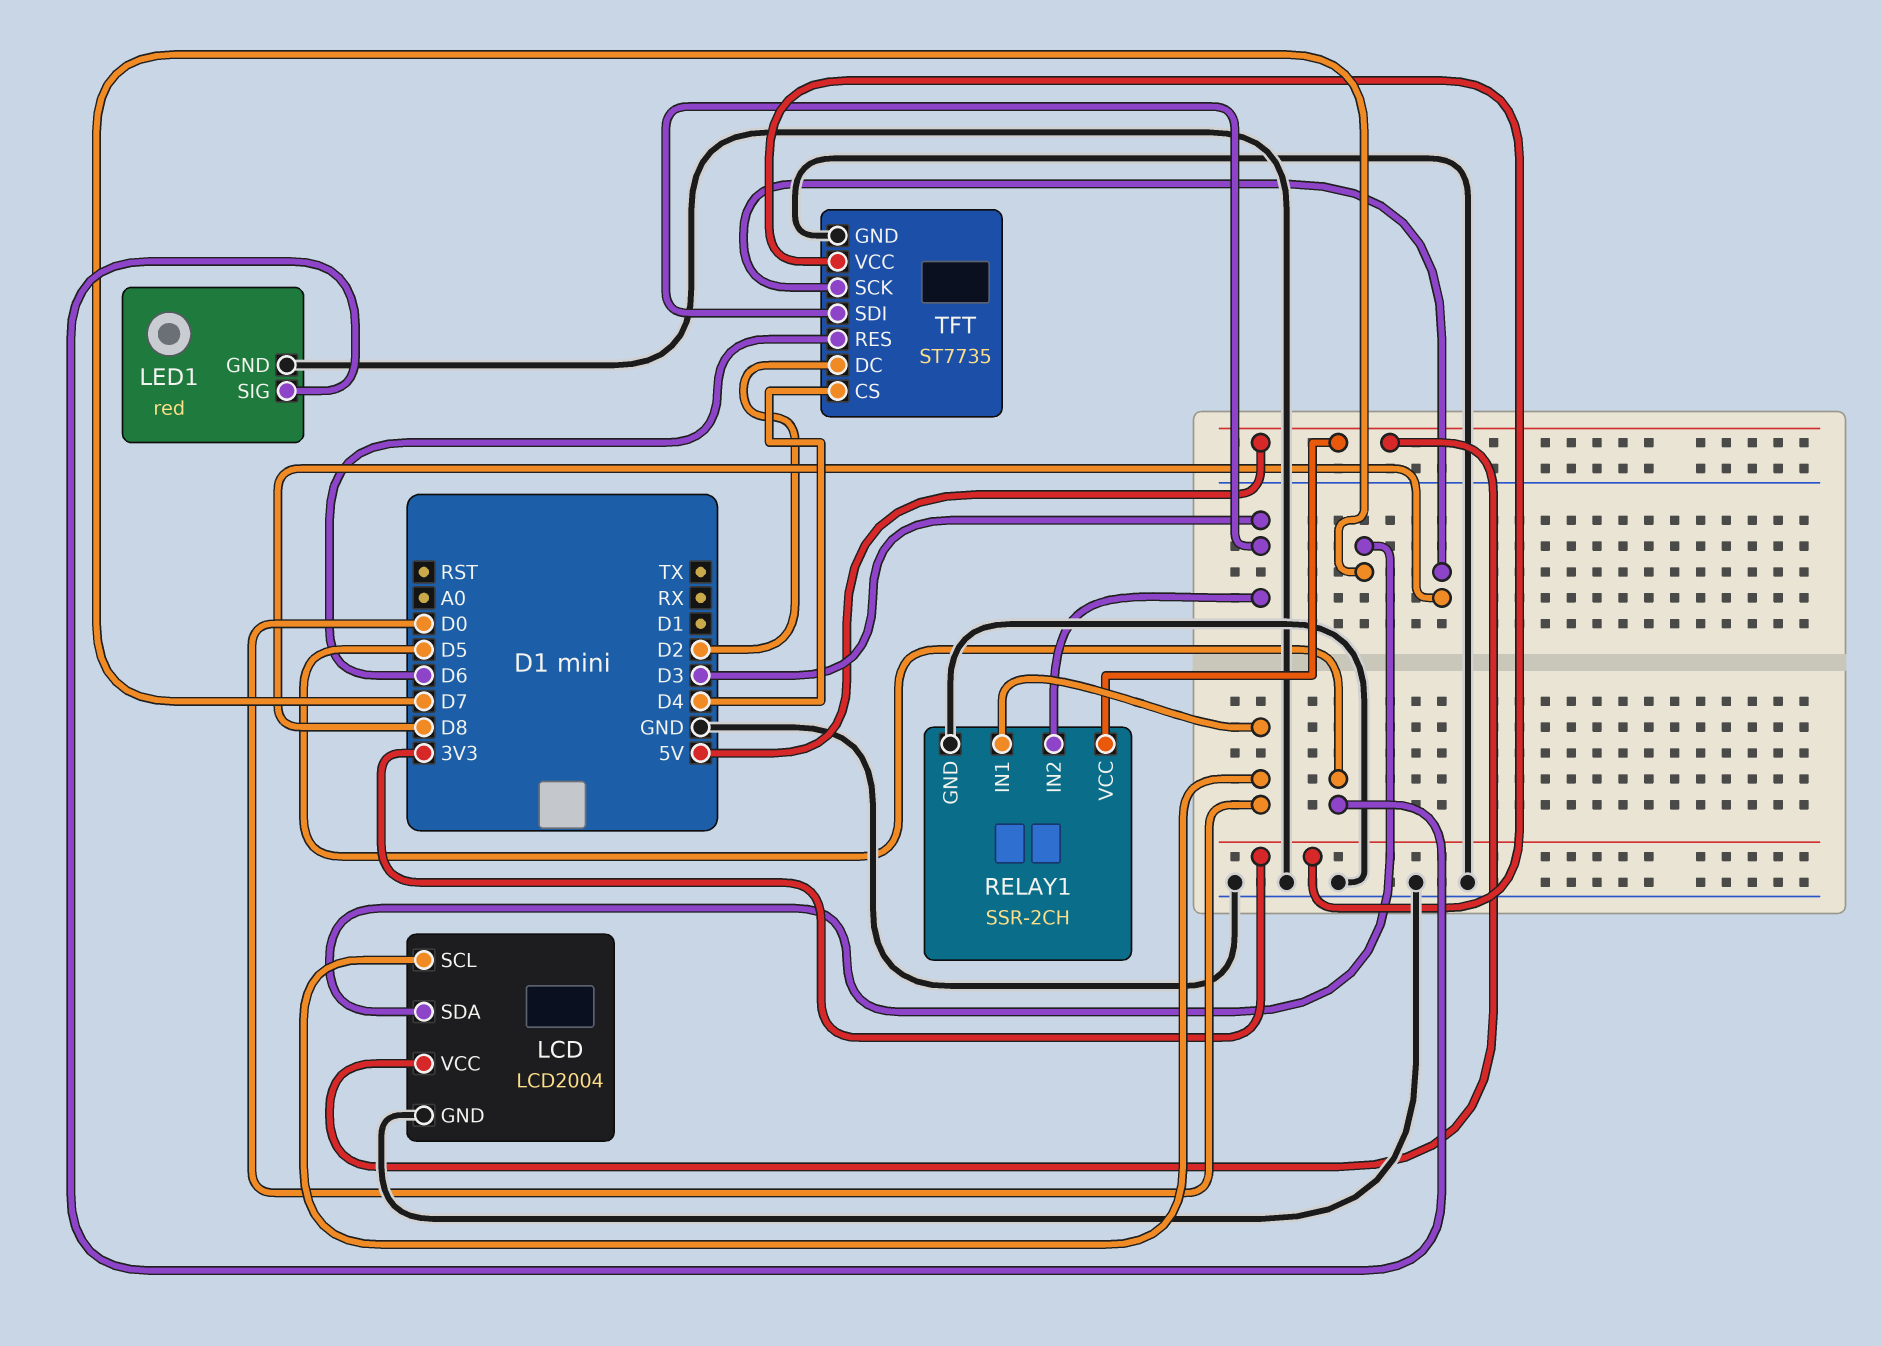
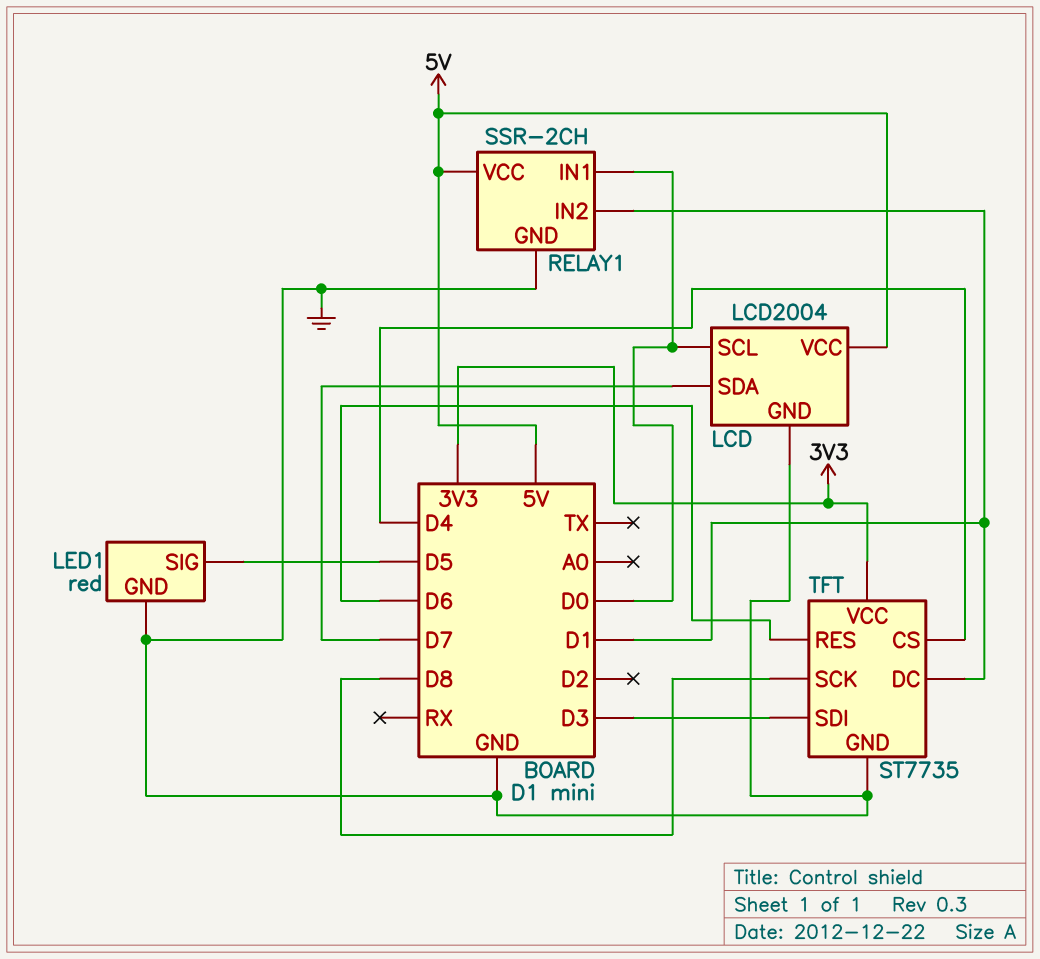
RELAY1 pin IN2: D3 -> D1
TFT pin DC: D2 -> D1

